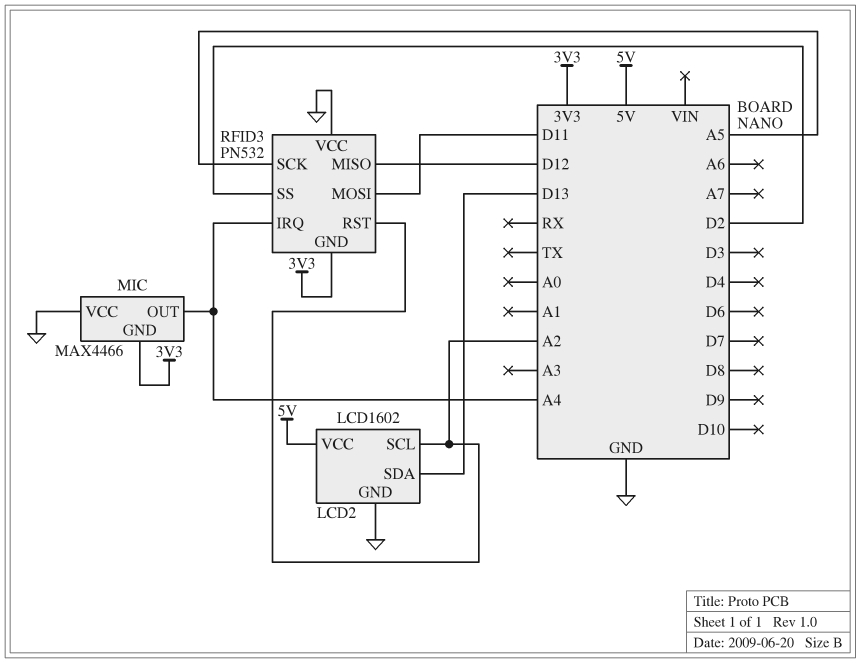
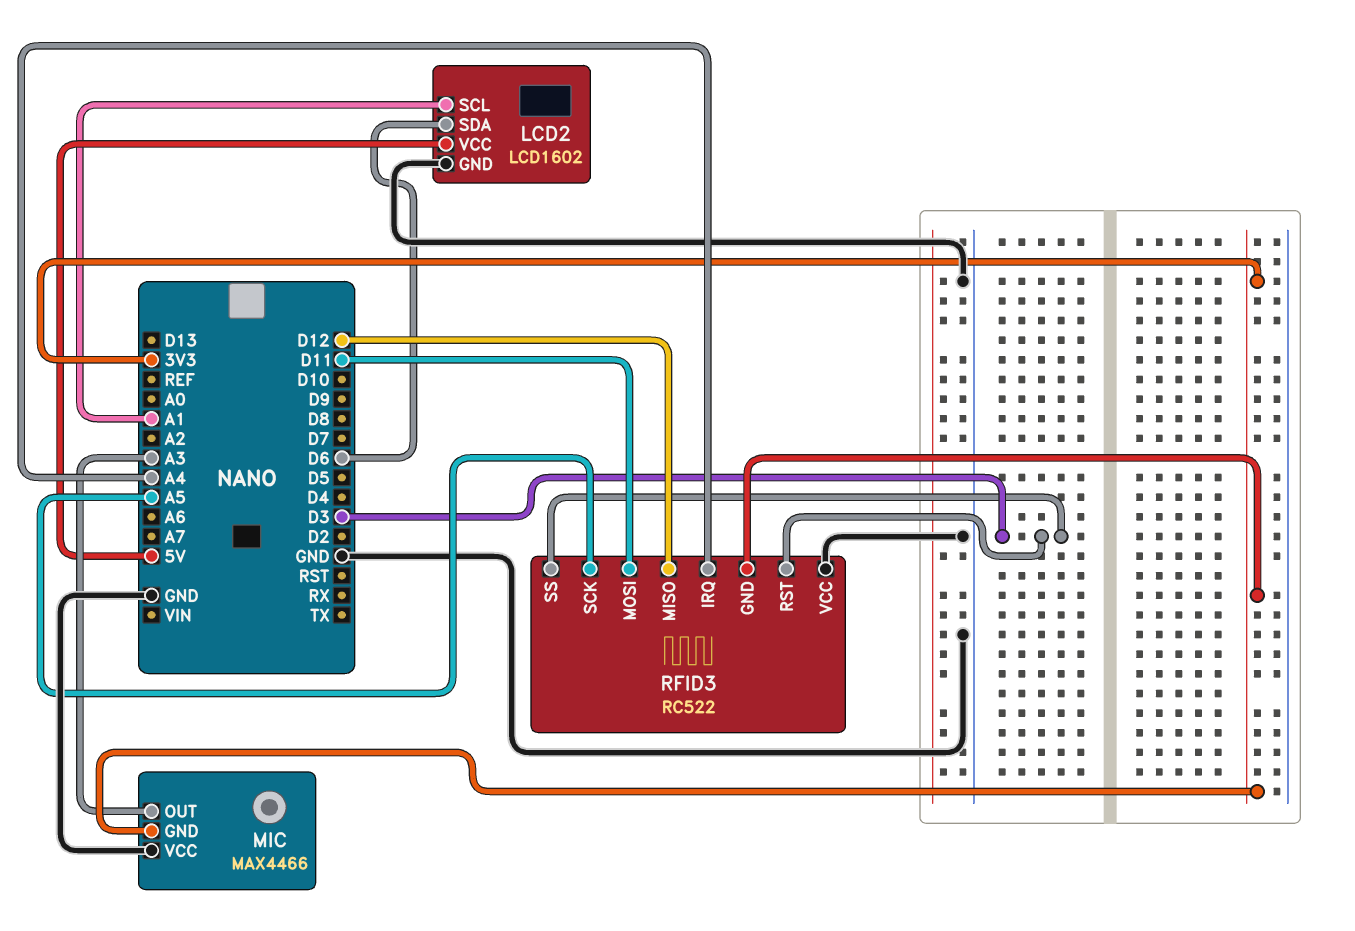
LCD2 pin SCL: A2 -> A1
LCD2 pin SDA: D13 -> D6
MIC pin OUT: A4 -> A3
RFID3: PN532 -> RC522
RFID3 pin RST: A2 -> D3
RFID3 pin SS: D2 -> D3

